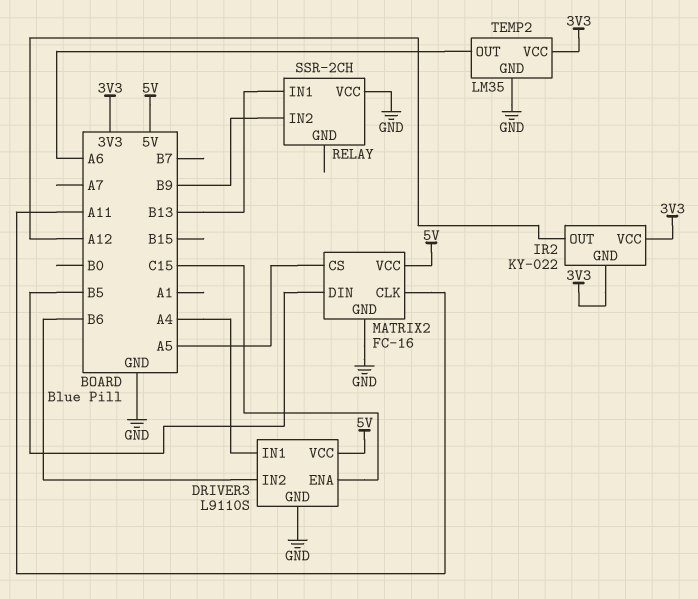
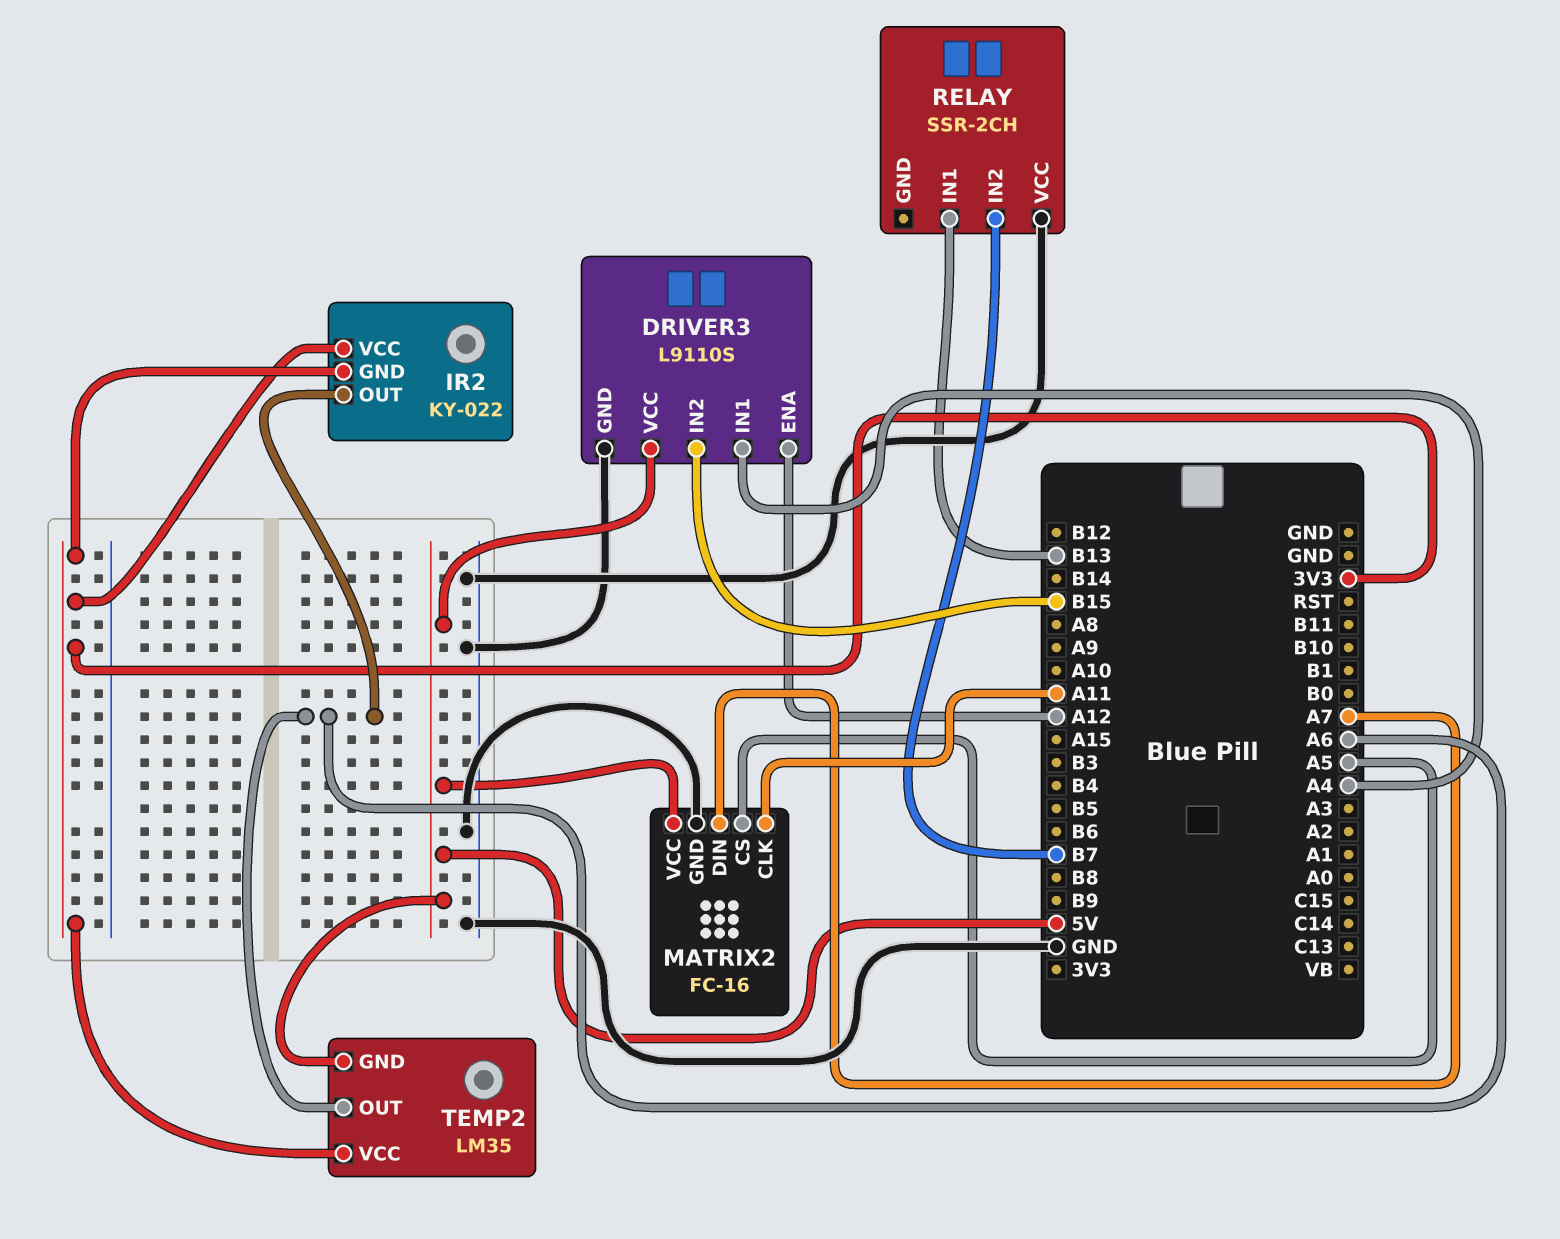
DRIVER3 pin ENA: C15 -> A12
DRIVER3 pin IN2: B6 -> B15
IR2 pin OUT: A12 -> A6
MATRIX2 pin DIN: B5 -> A7
RELAY pin IN2: B9 -> B7
TEMP2 pin GND: GND -> 5V

